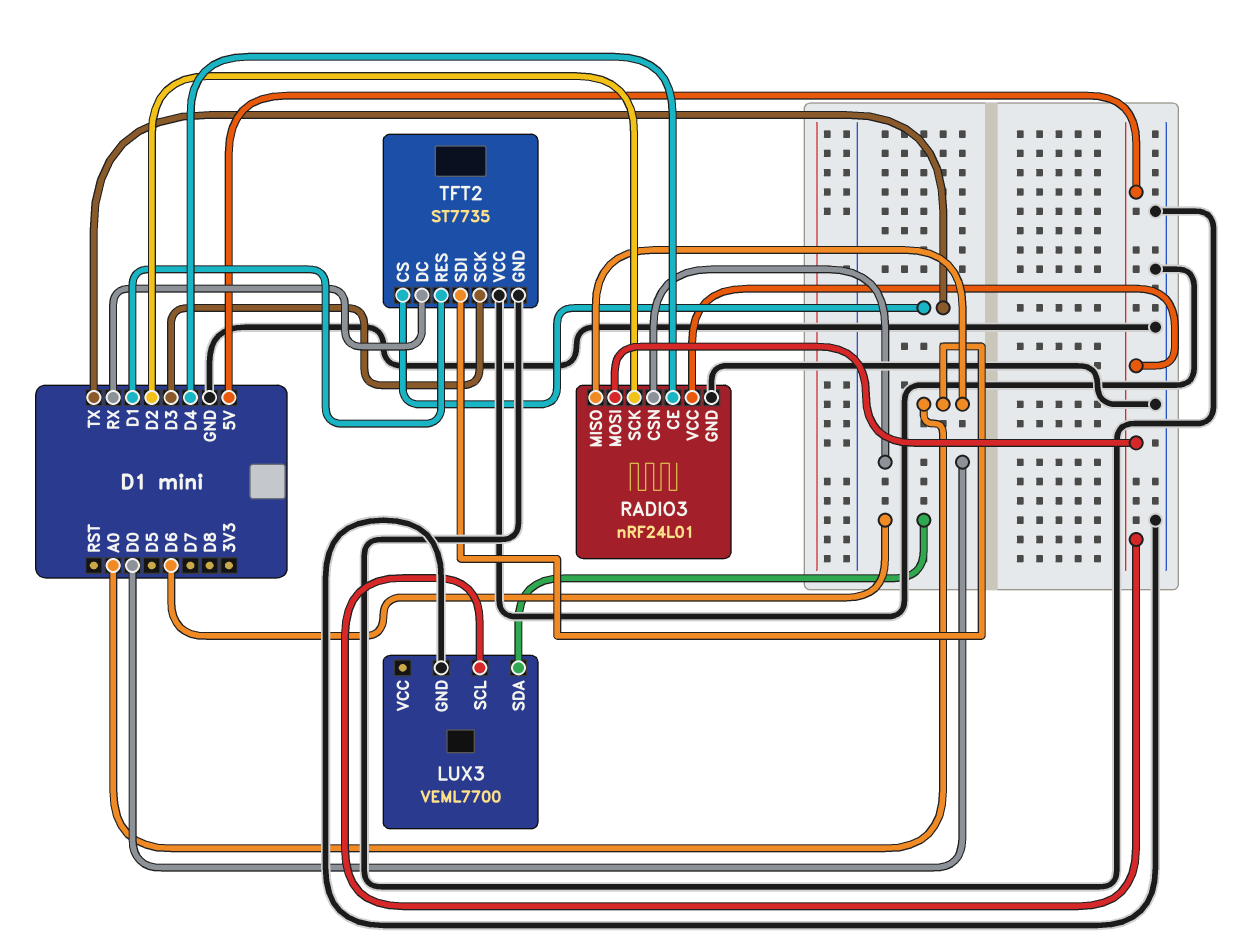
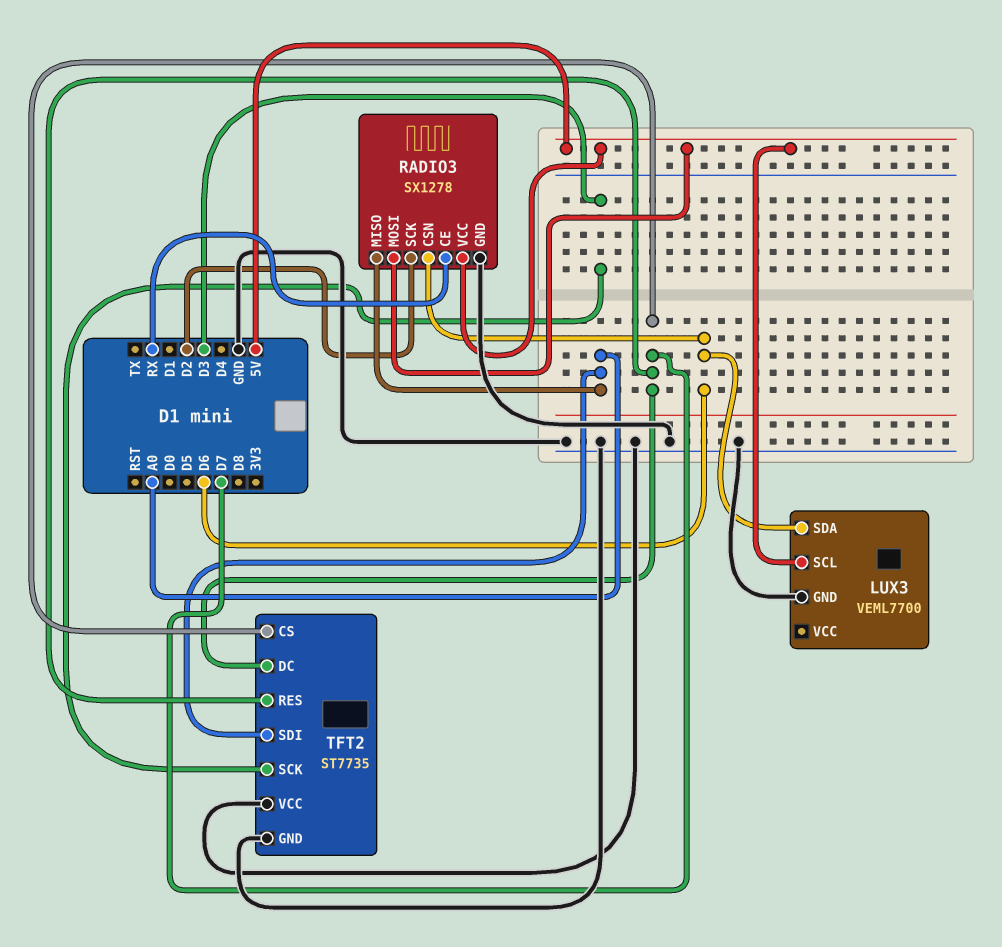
RADIO3: nRF24L01 -> SX1278
RADIO3 pin CE: D4 -> RX
RADIO3 pin CSN: D0 -> D6
TFT2 pin CS: TX -> D7
TFT2 pin DC: RX -> D7
TFT2 pin RES: D1 -> D7

